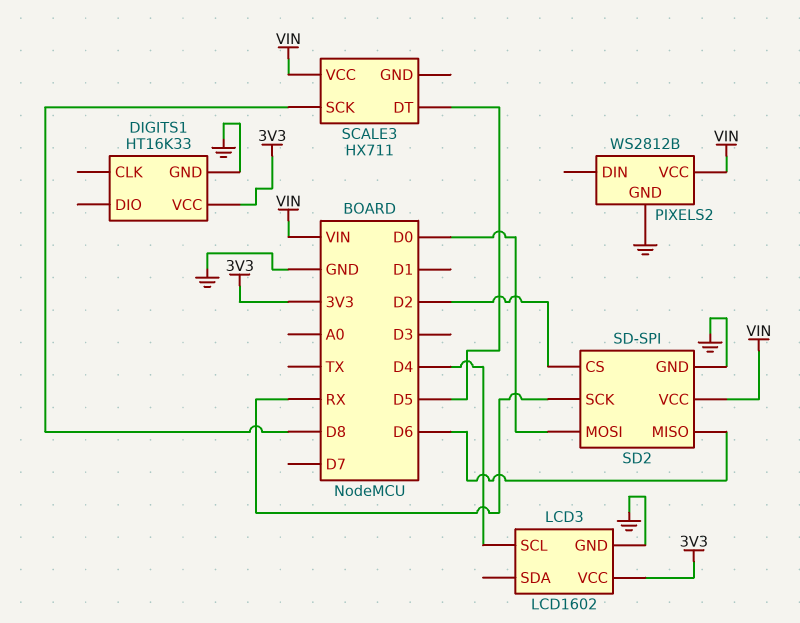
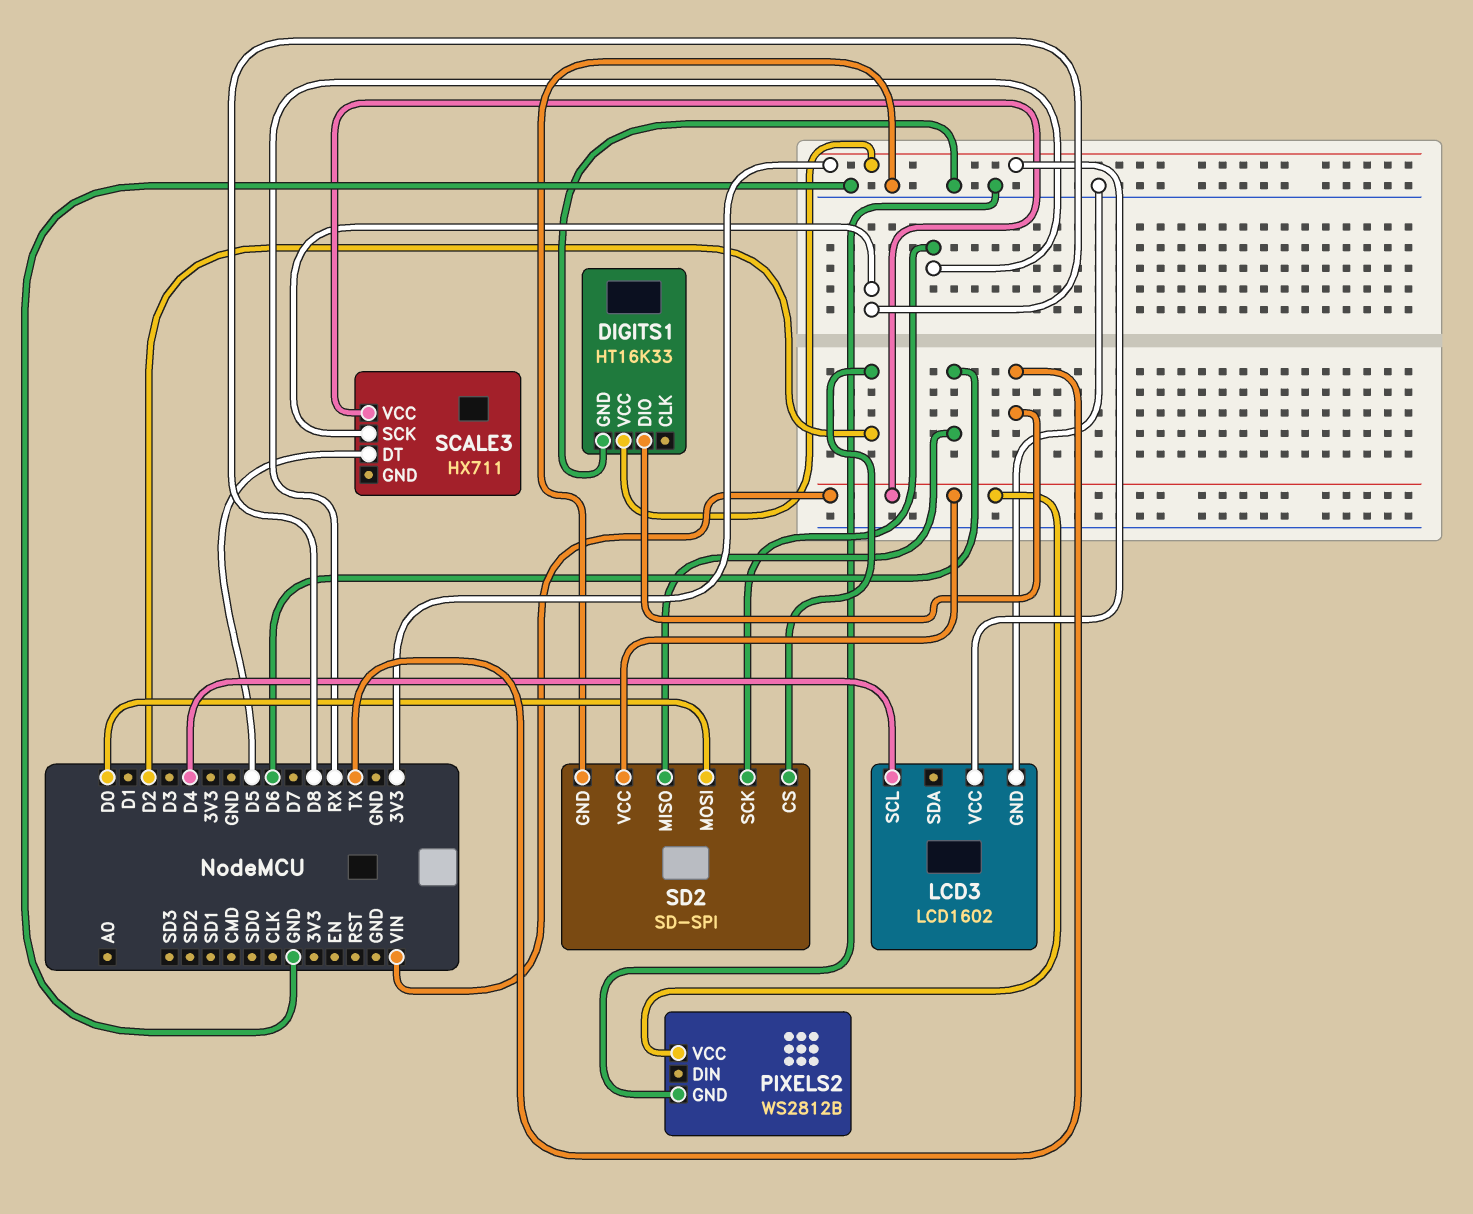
DIGITS1 pin DIO: none -> TX

